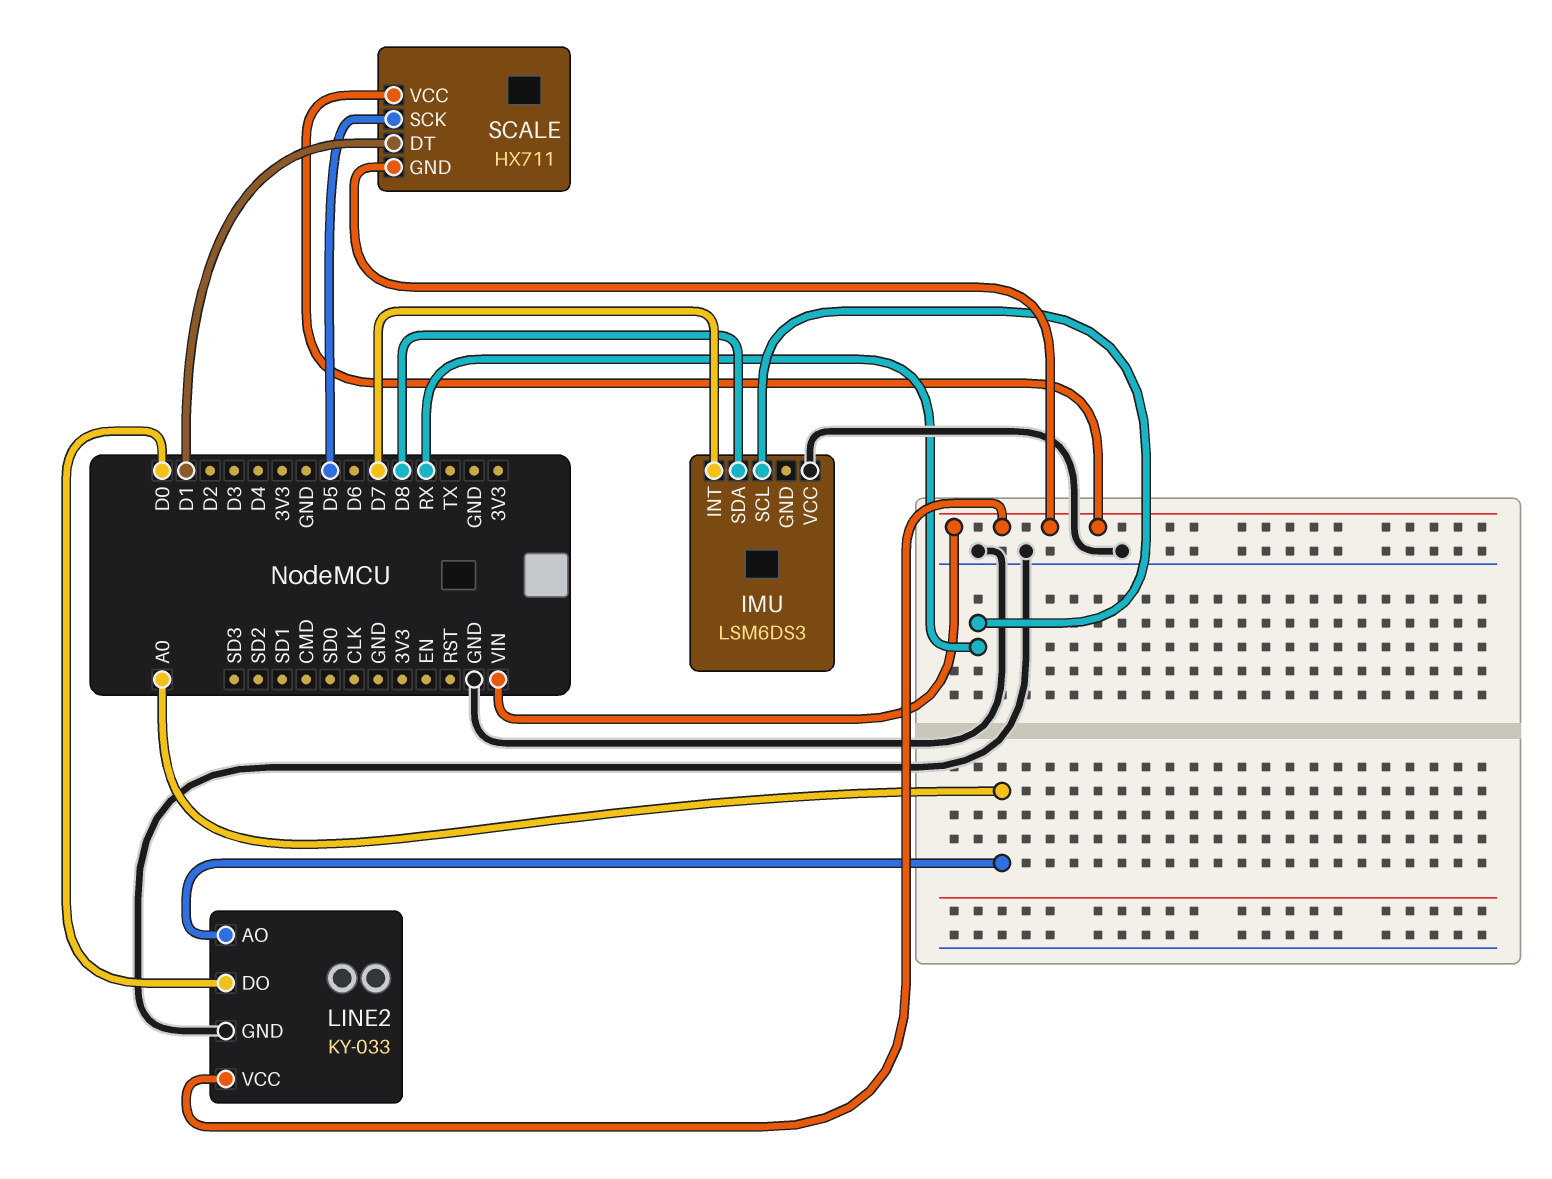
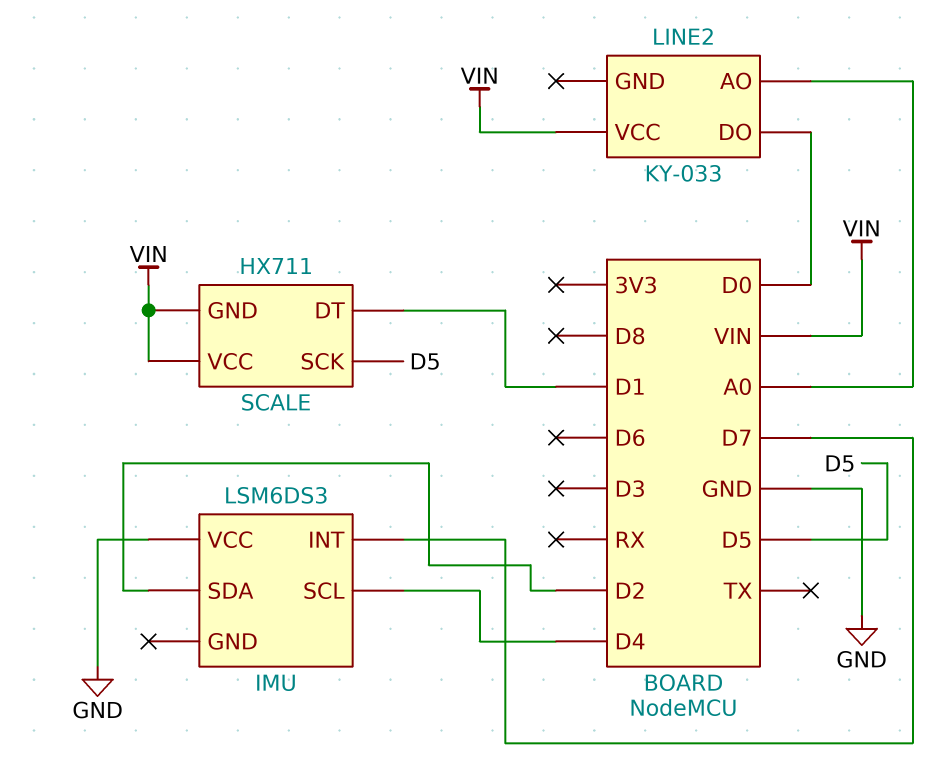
IMU pin SCL: RX -> D4
IMU pin SDA: D8 -> D2
LINE2 pin GND: GND -> none

